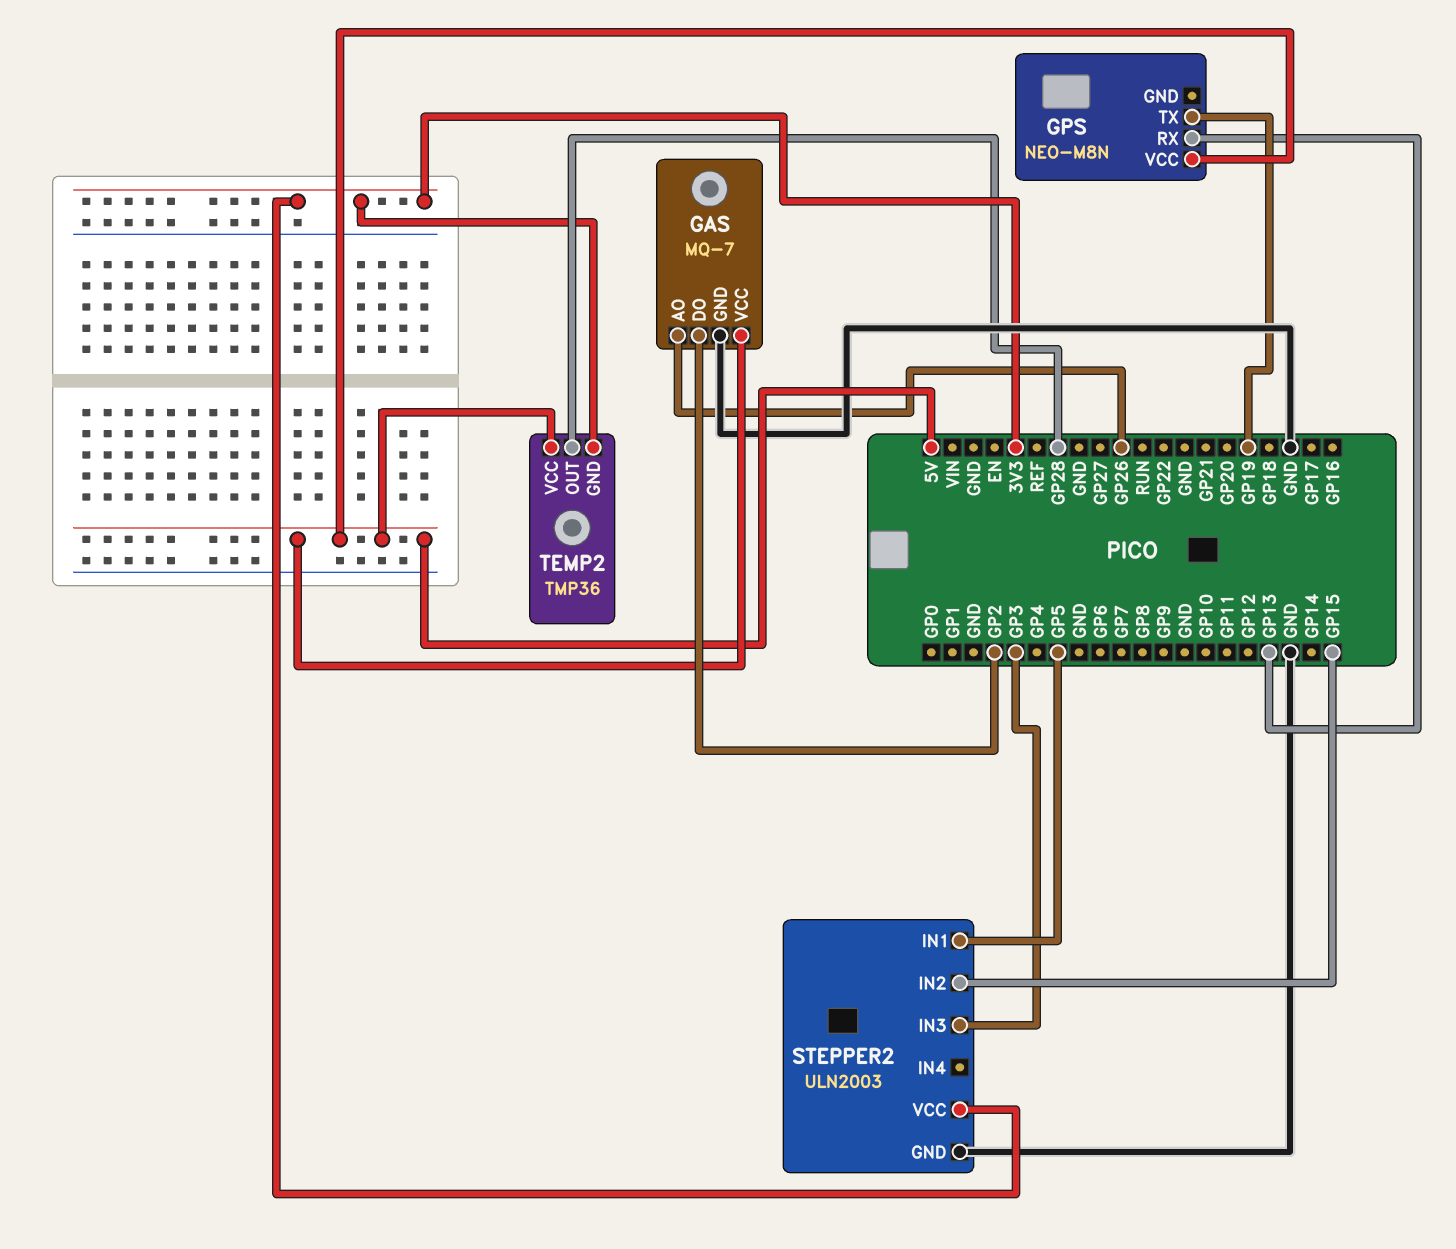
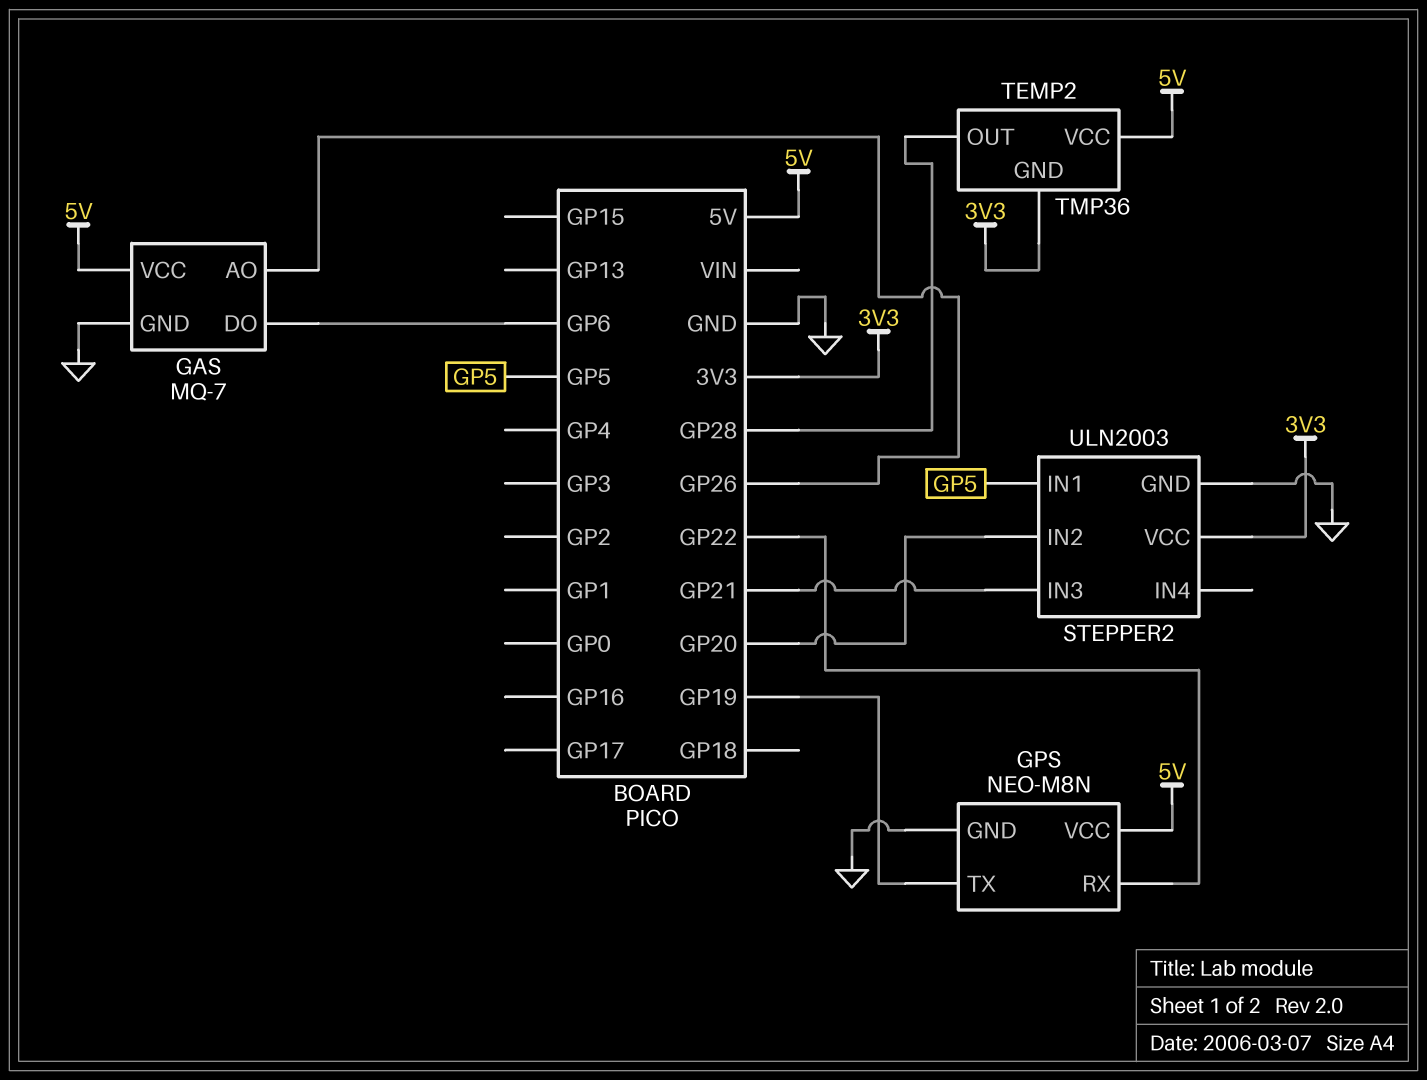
GAS pin DO: GP2 -> GP6
GPS pin GND: none -> GND
GPS pin RX: GP13 -> GP22
STEPPER2 pin IN2: GP15 -> GP20
STEPPER2 pin IN3: GP3 -> GP21

